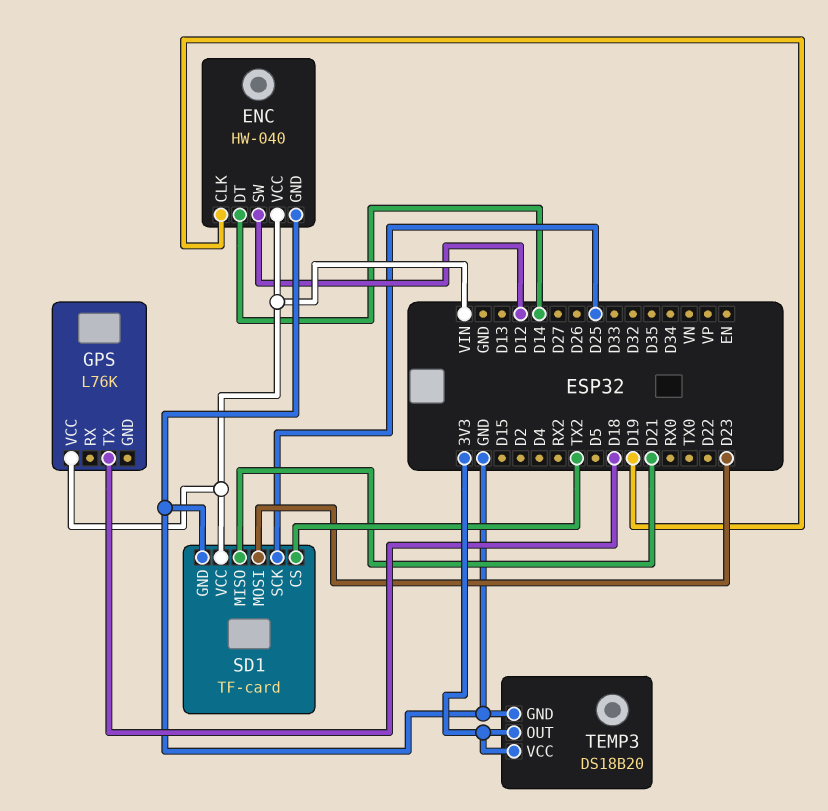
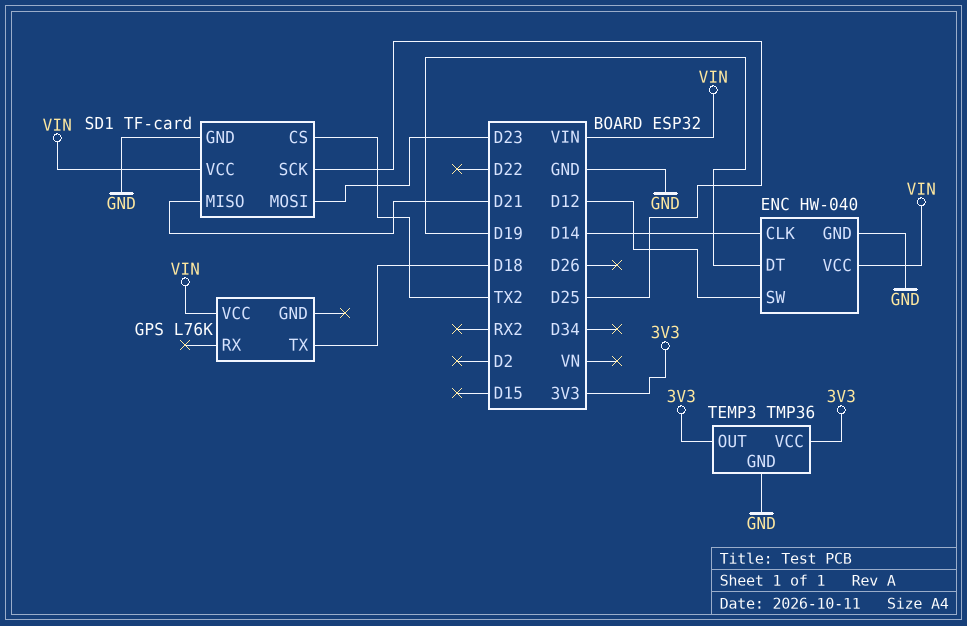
ENC pin CLK: D19 -> D14
ENC pin DT: D14 -> D19
TEMP3: DS18B20 -> TMP36

